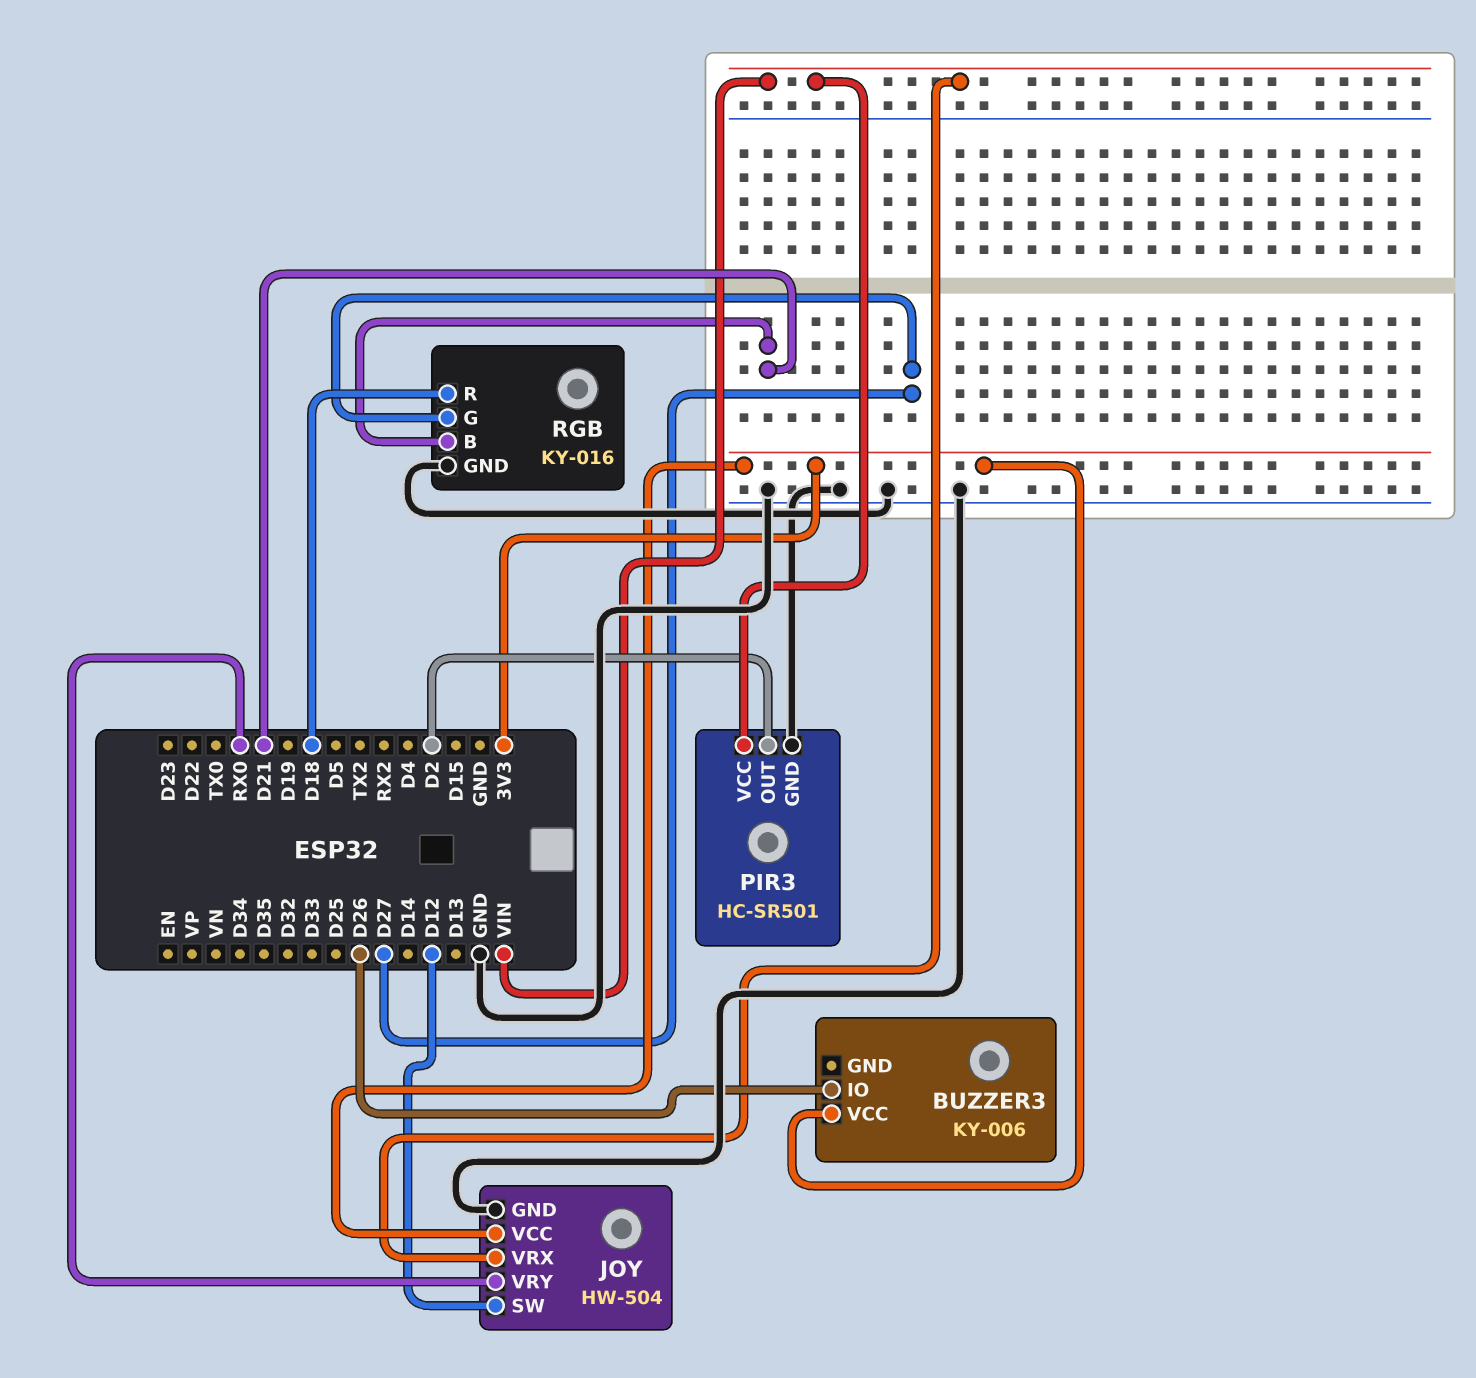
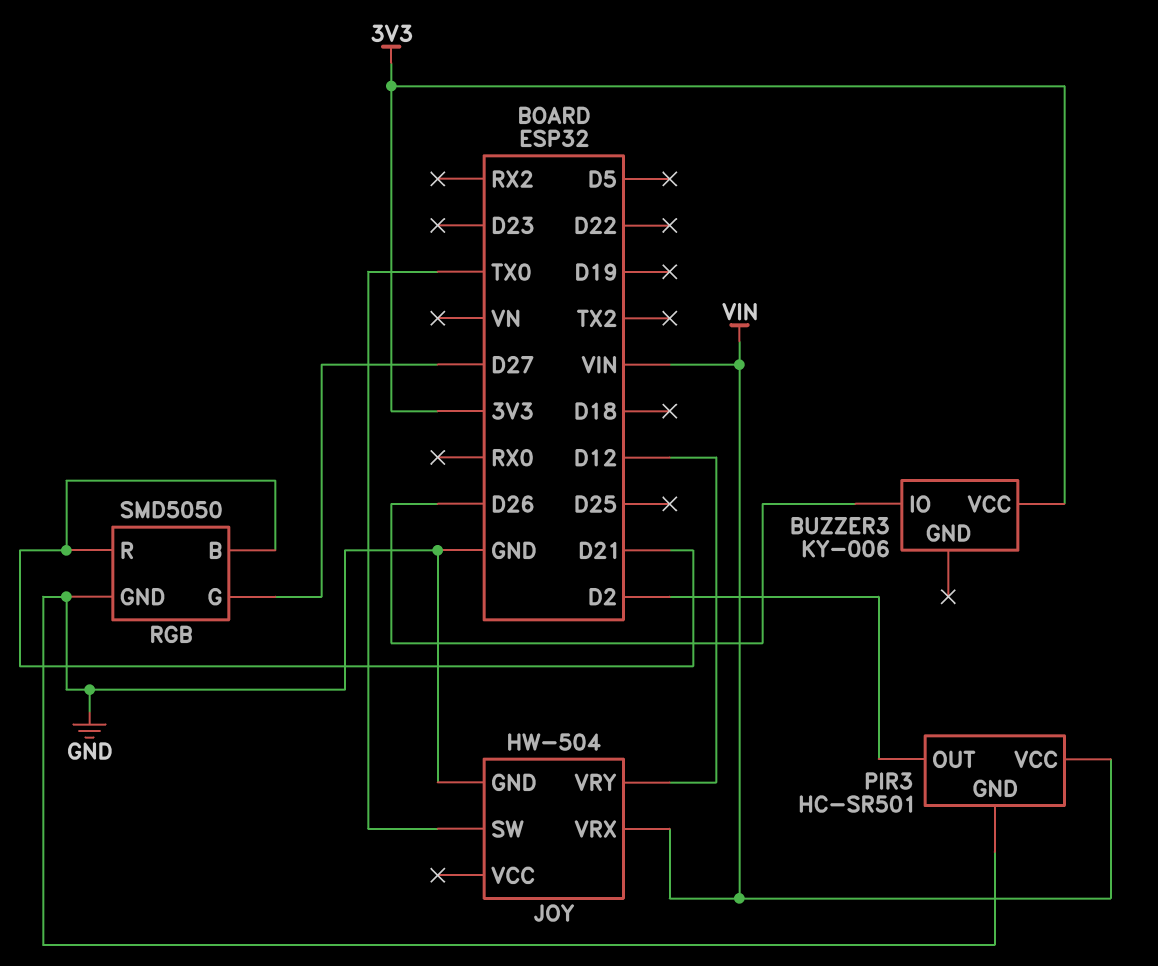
JOY pin SW: D12 -> TX0
JOY pin VCC: 3V3 -> none
JOY pin VRY: RX0 -> D12
RGB: KY-016 -> SMD5050
RGB pin R: D18 -> D21

